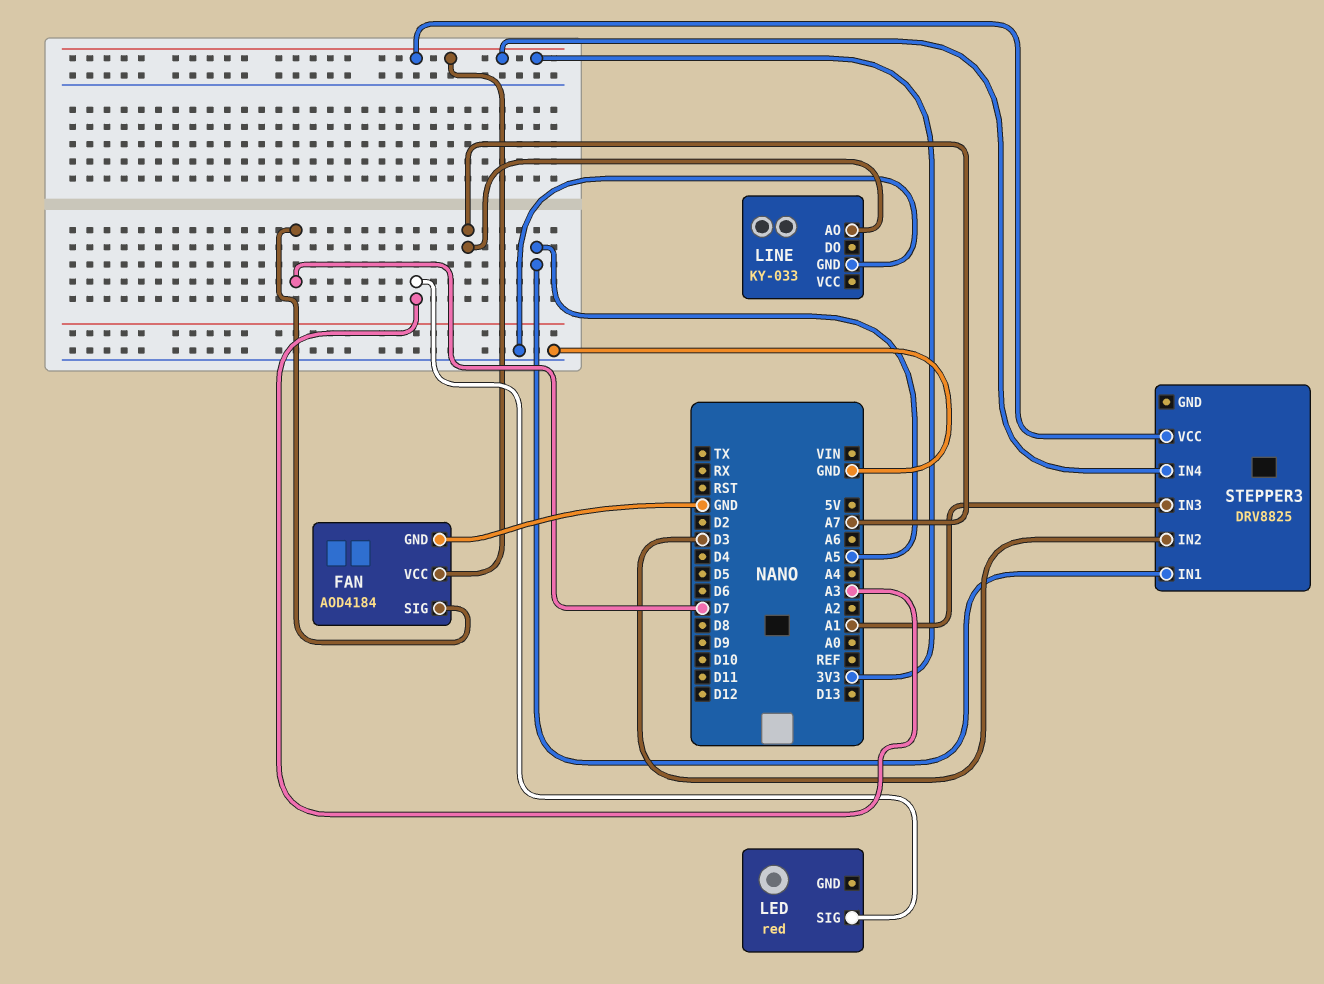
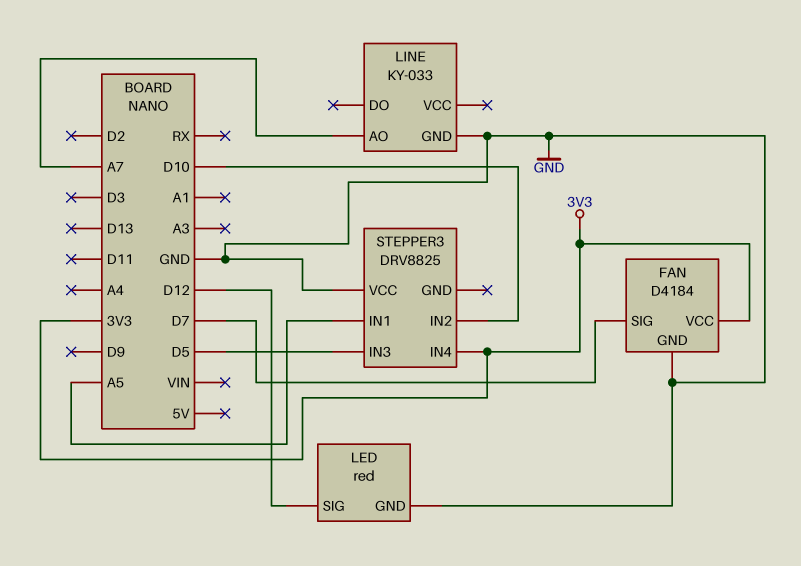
FAN: AOD4184 -> D4184
LED pin GND: none -> GND
LED pin SIG: A3 -> D12
STEPPER3 pin IN2: D3 -> D10
STEPPER3 pin IN3: A1 -> D5
STEPPER3 pin VCC: 3V3 -> GND

